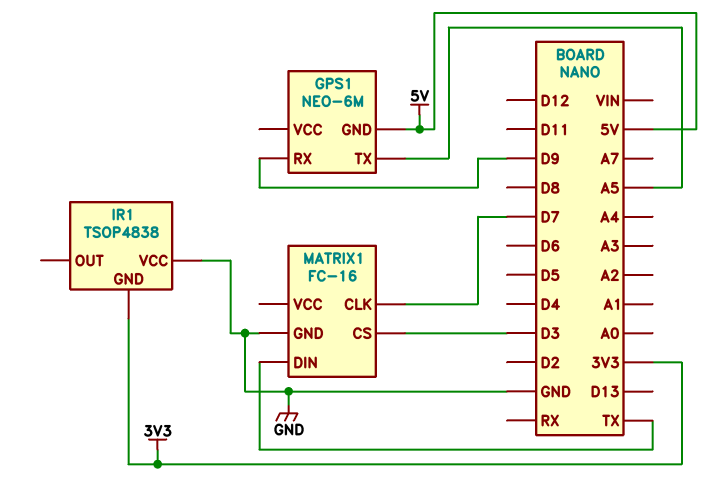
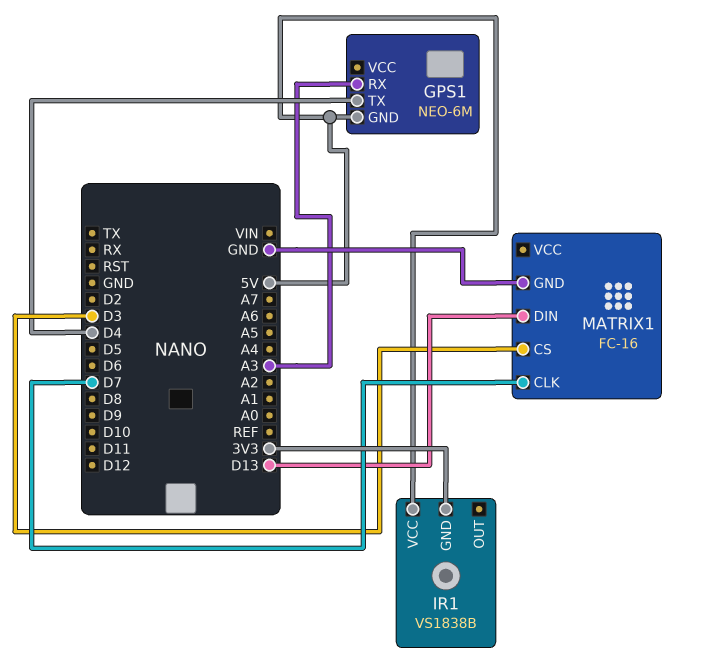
GPS1 pin RX: D9 -> A3
GPS1 pin TX: A5 -> D4
IR1: TSOP4838 -> VS1838B
IR1 pin VCC: GND -> 5V
MATRIX1 pin DIN: TX -> D13

